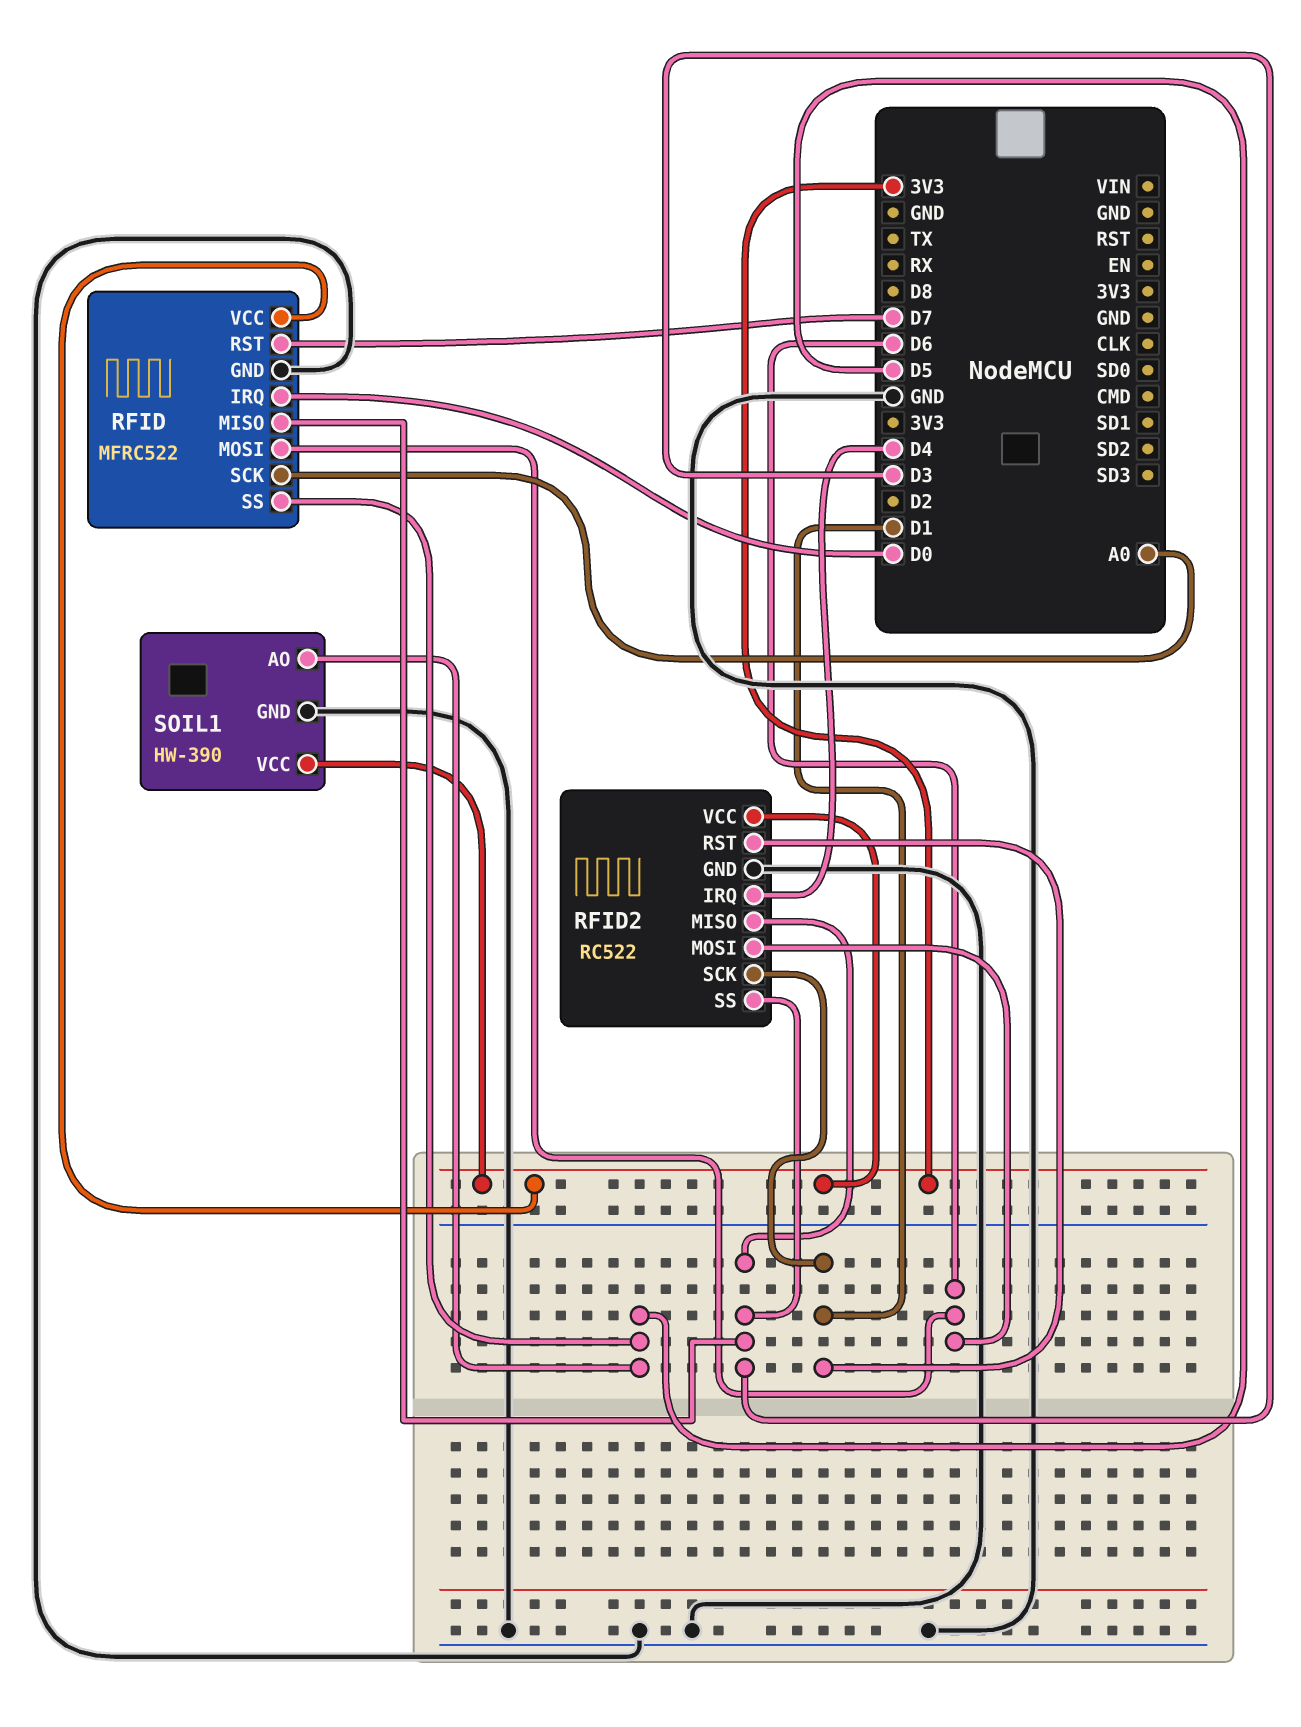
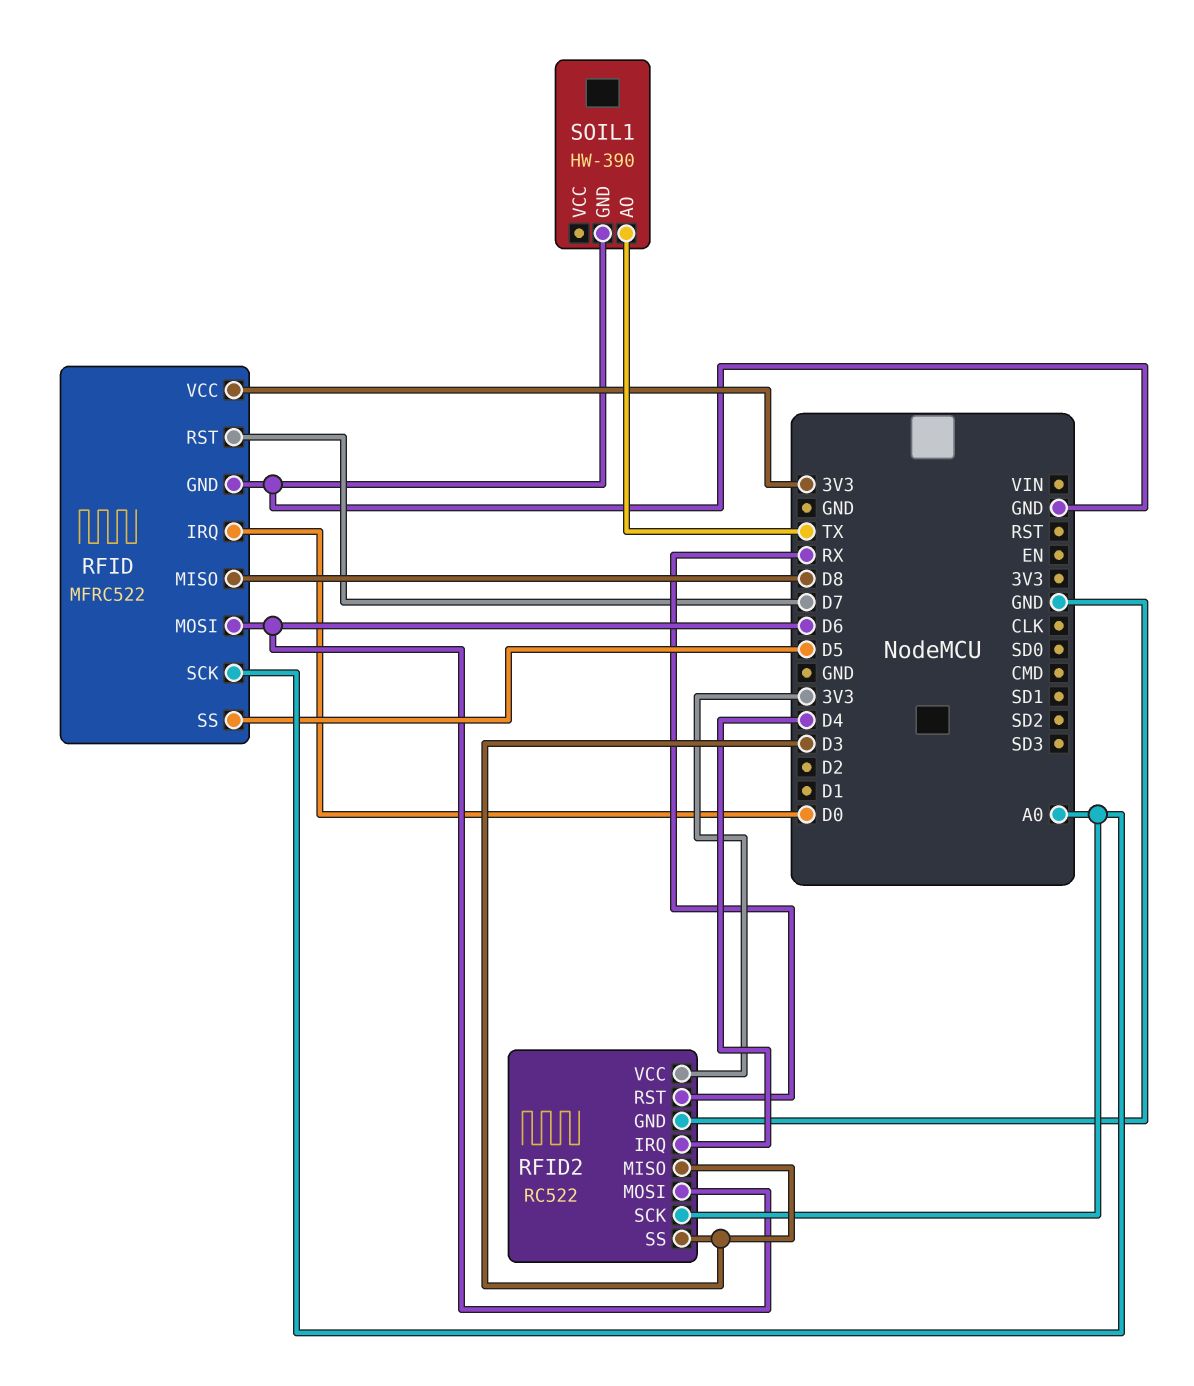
RFID pin MISO: D3 -> D8
RFID2 pin RST: D1 -> RX
RFID2 pin SCK: D1 -> A0
SOIL1 pin AO: D5 -> TX
SOIL1 pin VCC: 3V3 -> none

